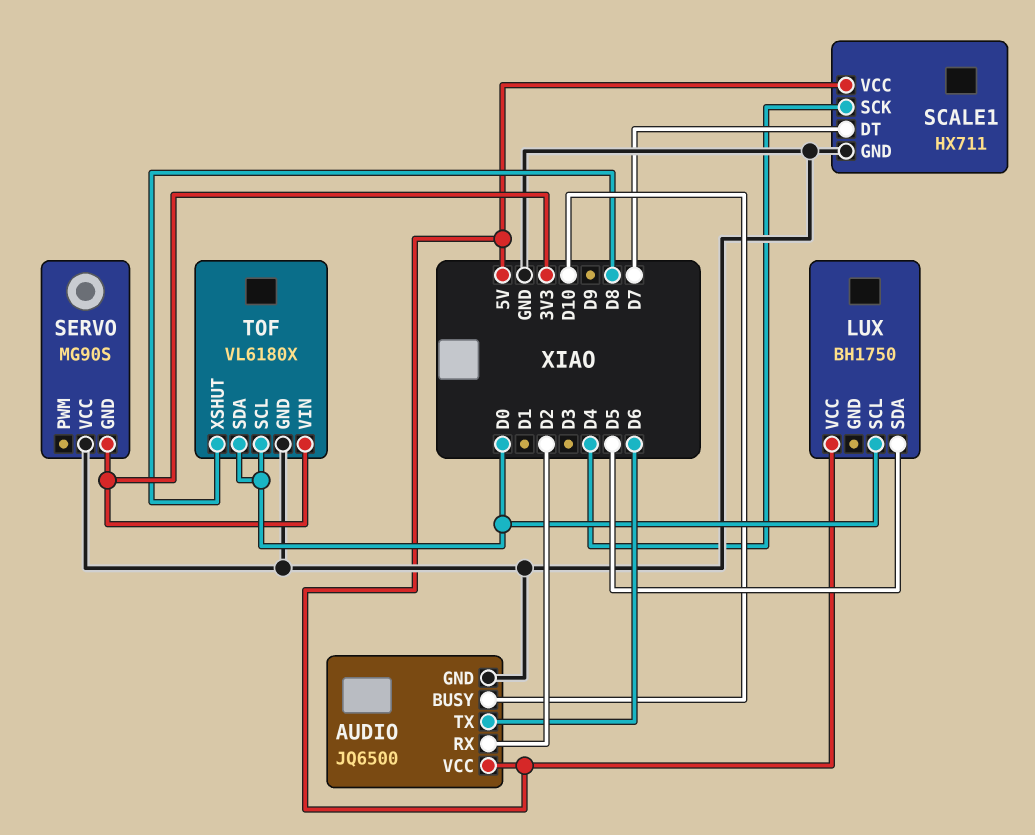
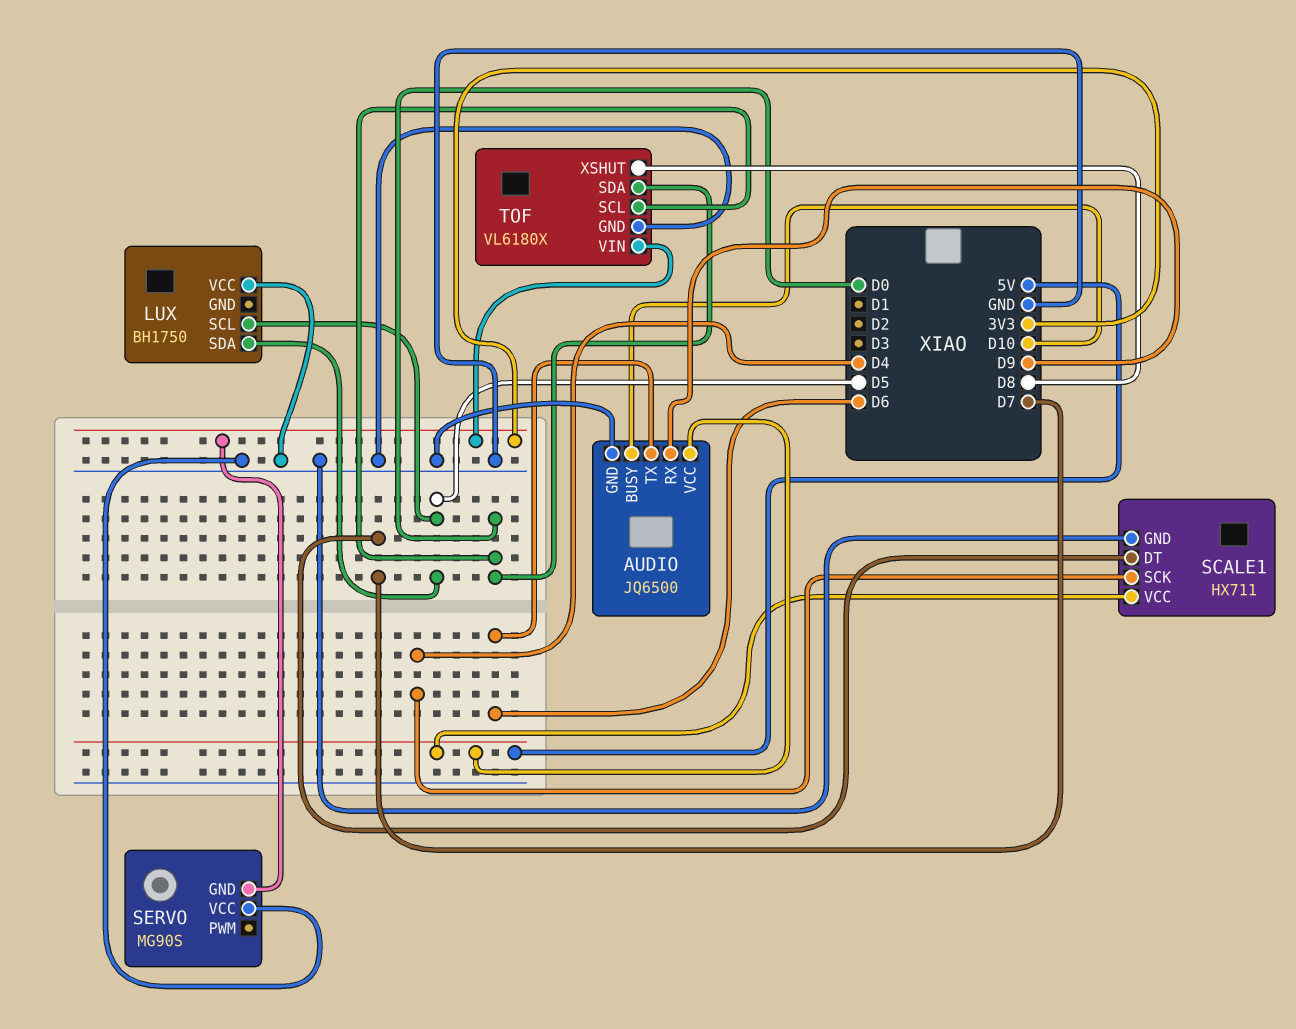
AUDIO pin RX: D2 -> D9
LUX pin SCL: D0 -> D5
LUX pin VCC: 5V -> GND

